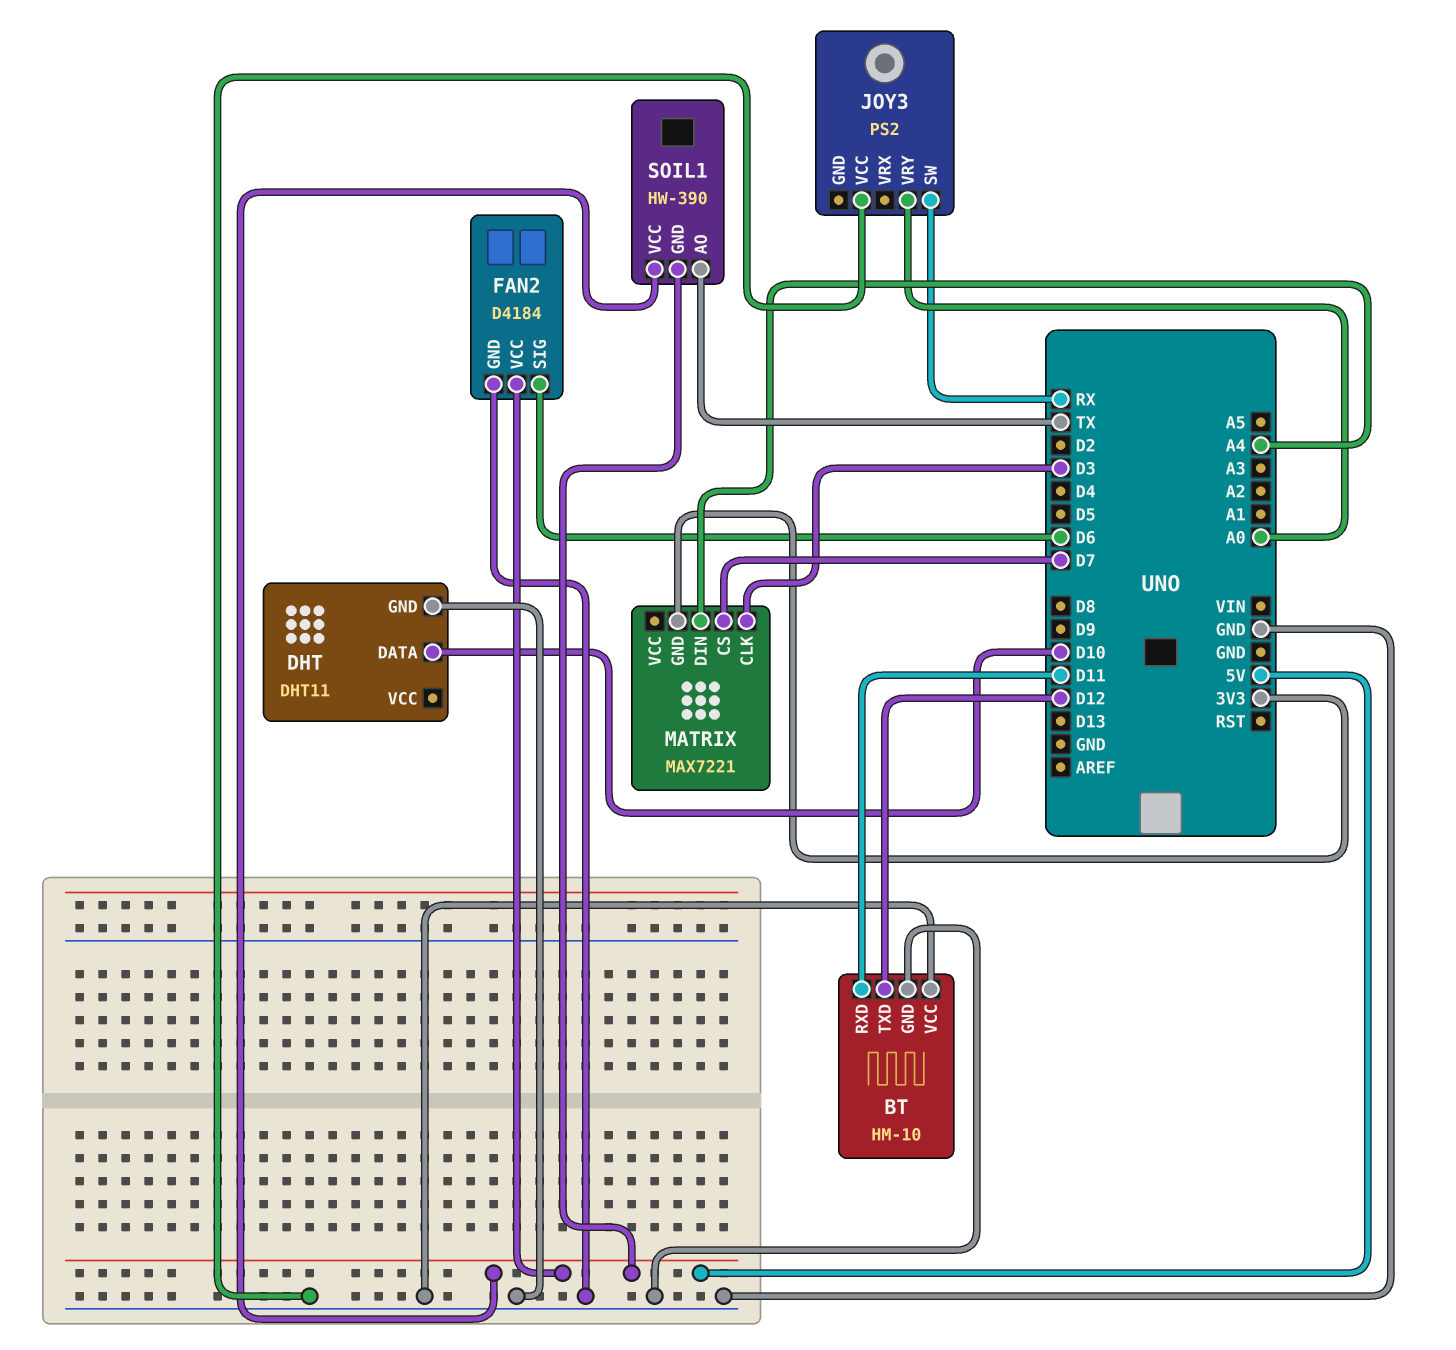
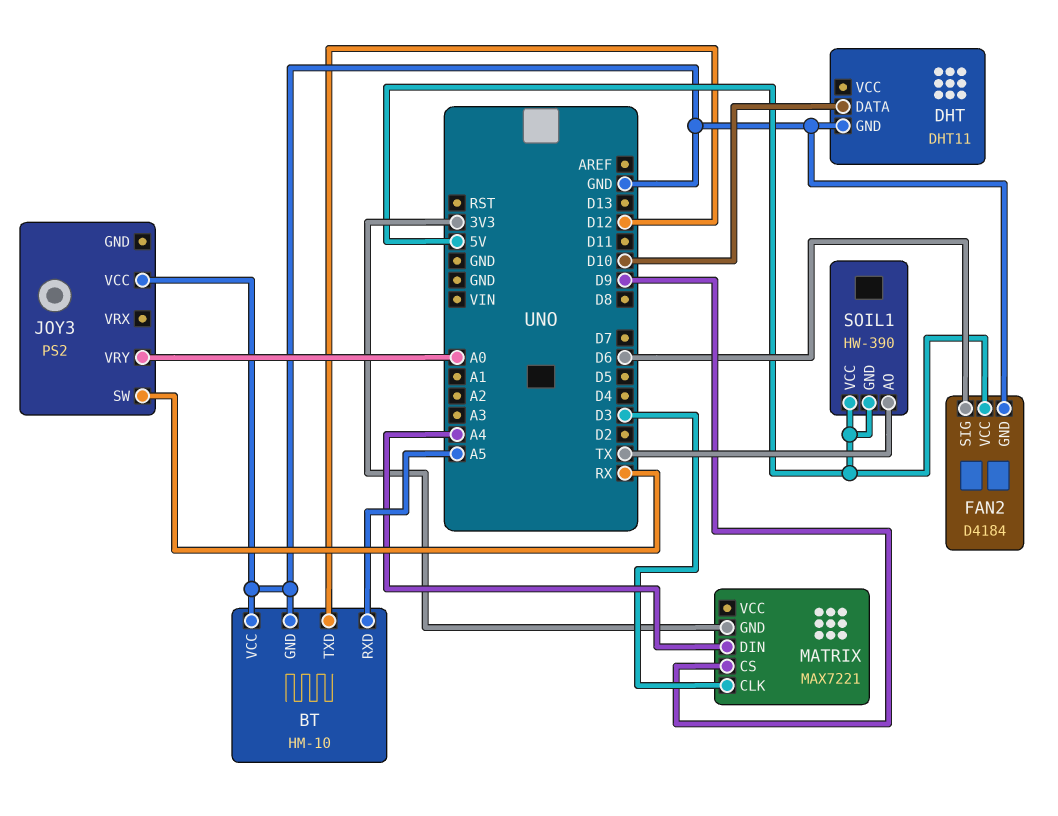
BT pin RXD: D11 -> A5
MATRIX pin CS: D7 -> D9

